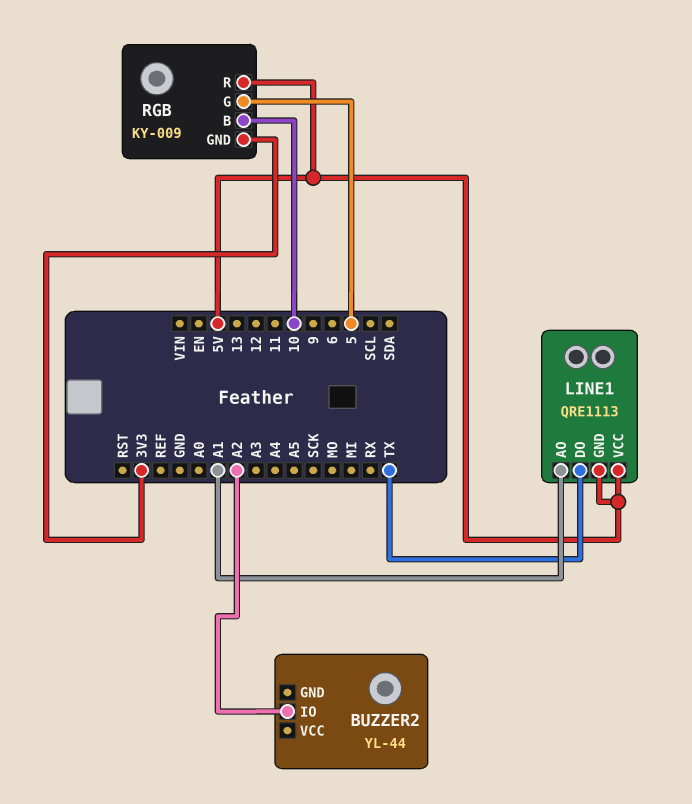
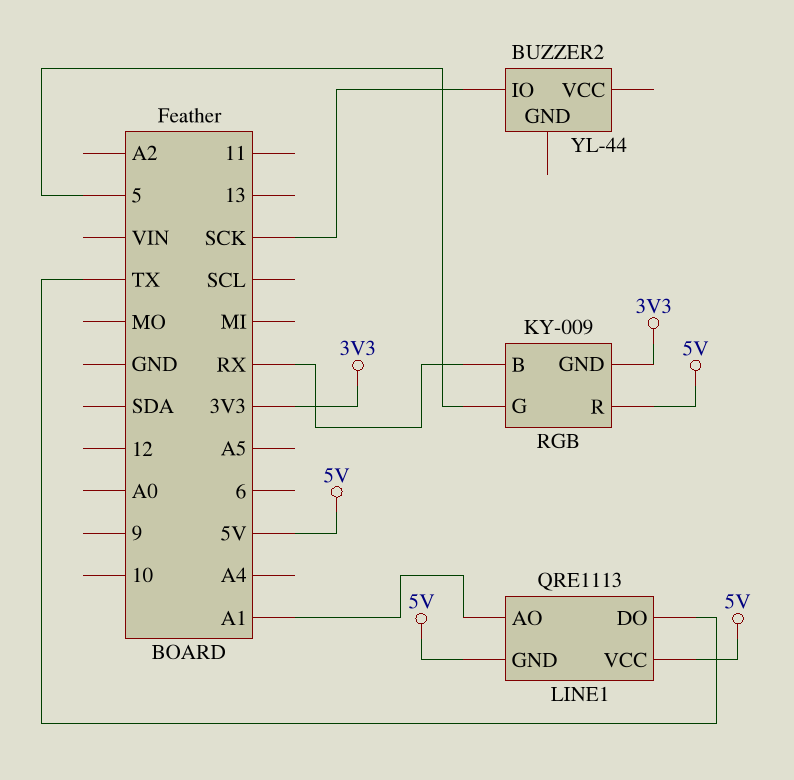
BUZZER2 pin IO: A2 -> SCK
RGB pin B: 10 -> RX

